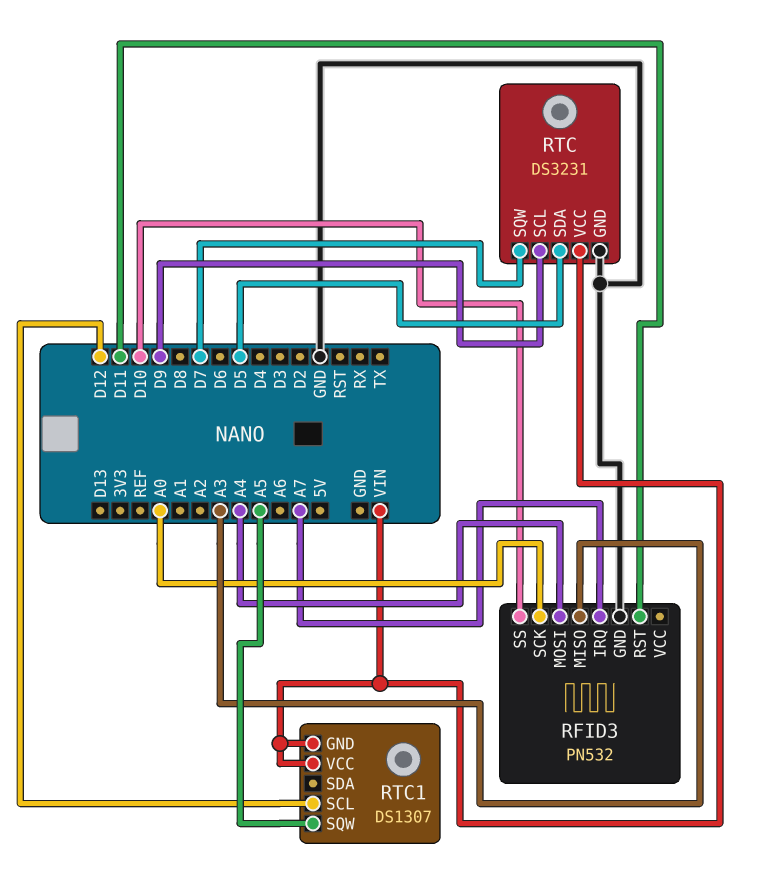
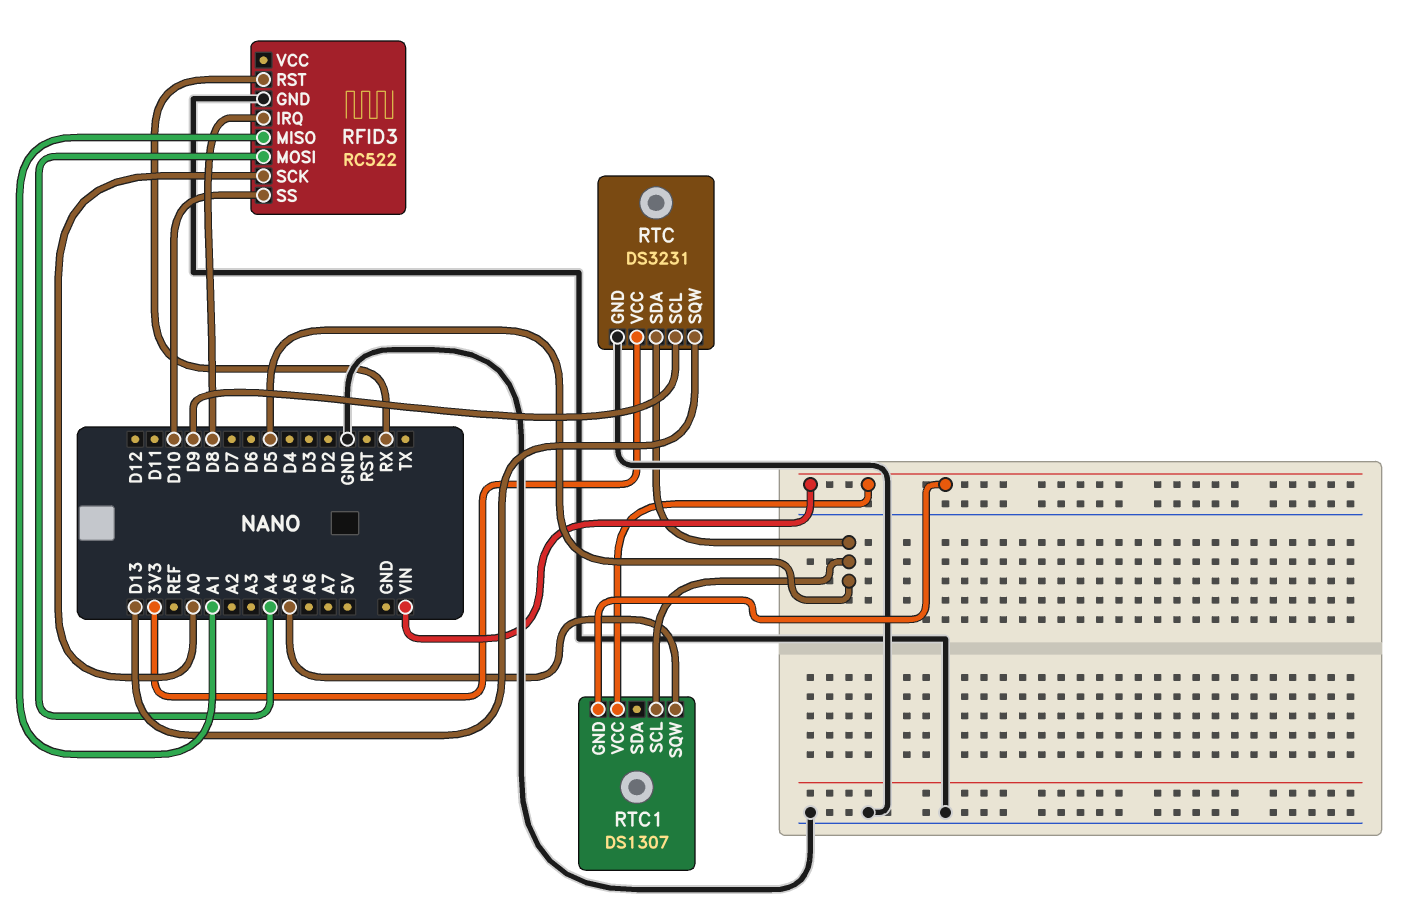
RFID3: PN532 -> RC522
RFID3 pin IRQ: A7 -> D8
RFID3 pin MISO: A3 -> A1
RFID3 pin RST: D11 -> RX
RTC pin SQW: D7 -> D13
RTC pin VCC: VIN -> 3V3
RTC1 pin SCL: D12 -> D5

